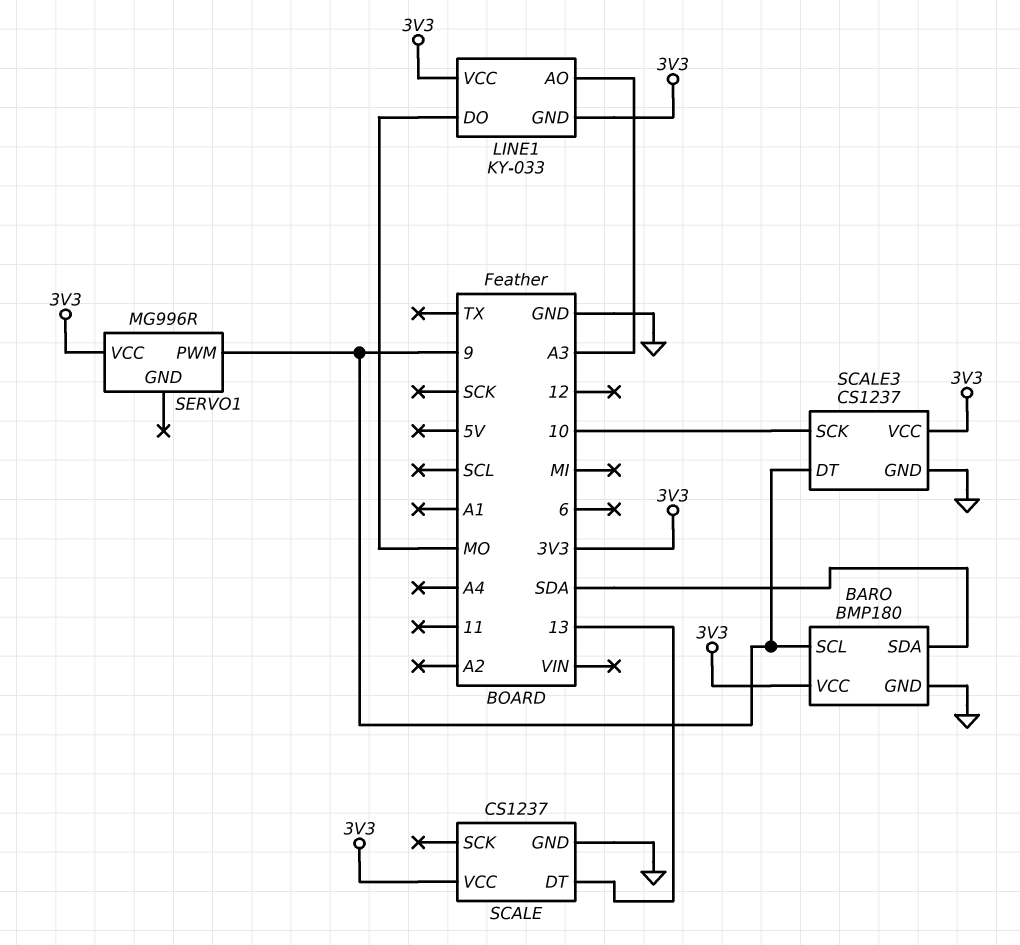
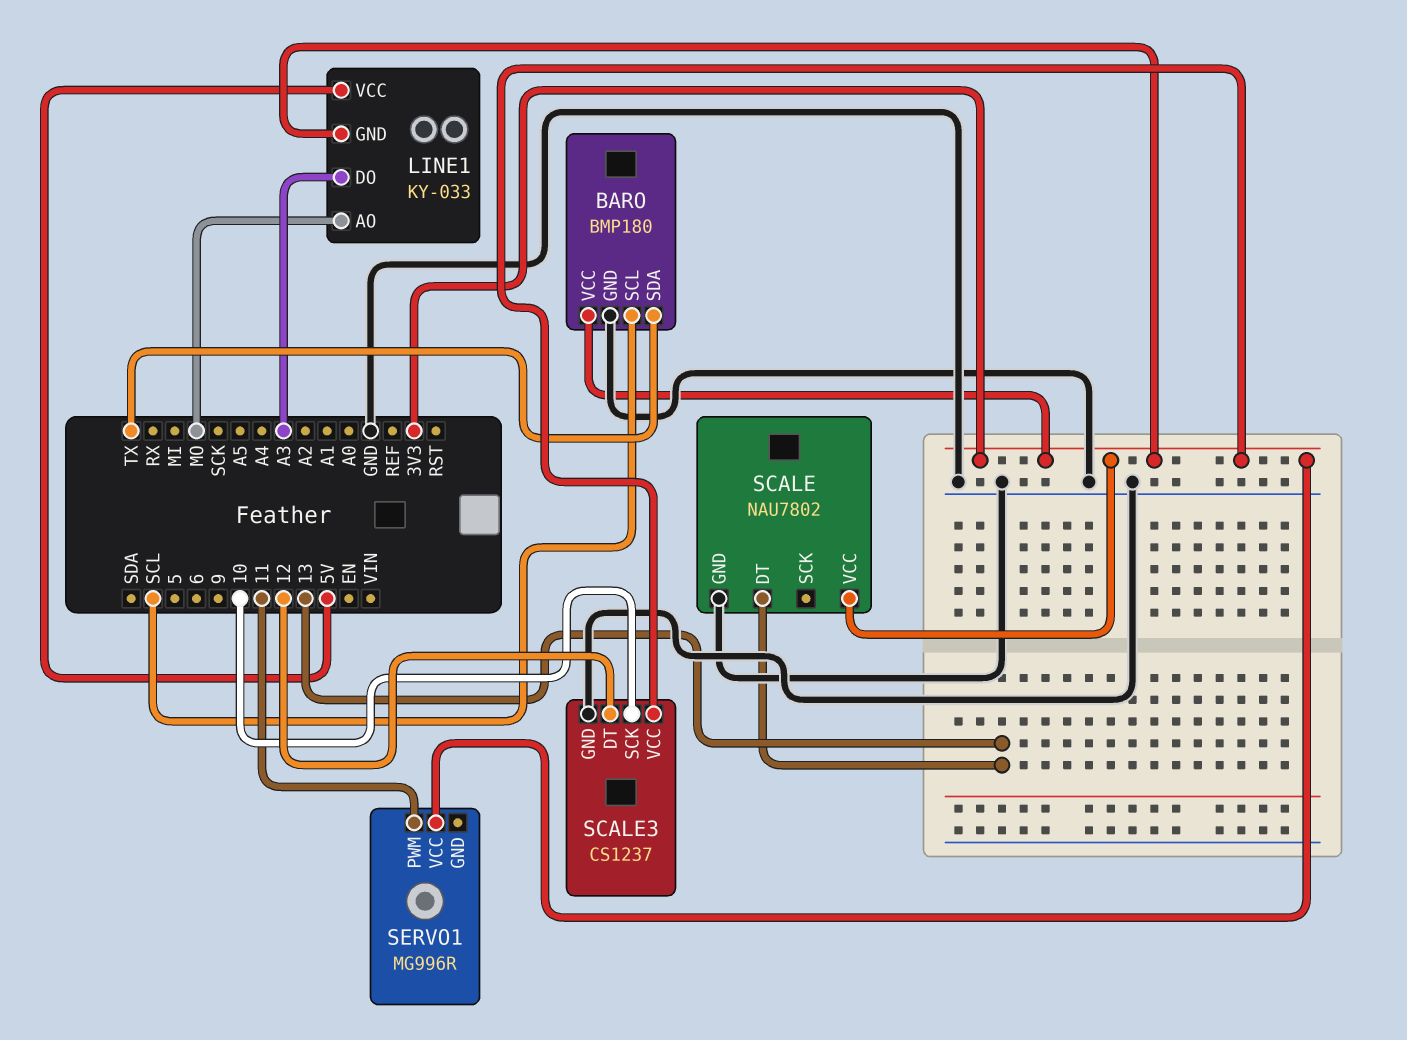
BARO pin SCL: 9 -> SCL
BARO pin SDA: SDA -> TX
LINE1 pin AO: A3 -> MO
LINE1 pin DO: MO -> A3
LINE1 pin VCC: 3V3 -> 5V
SCALE: CS1237 -> NAU7802
SCALE3 pin DT: 9 -> 12
SERVO1 pin PWM: 9 -> 11

